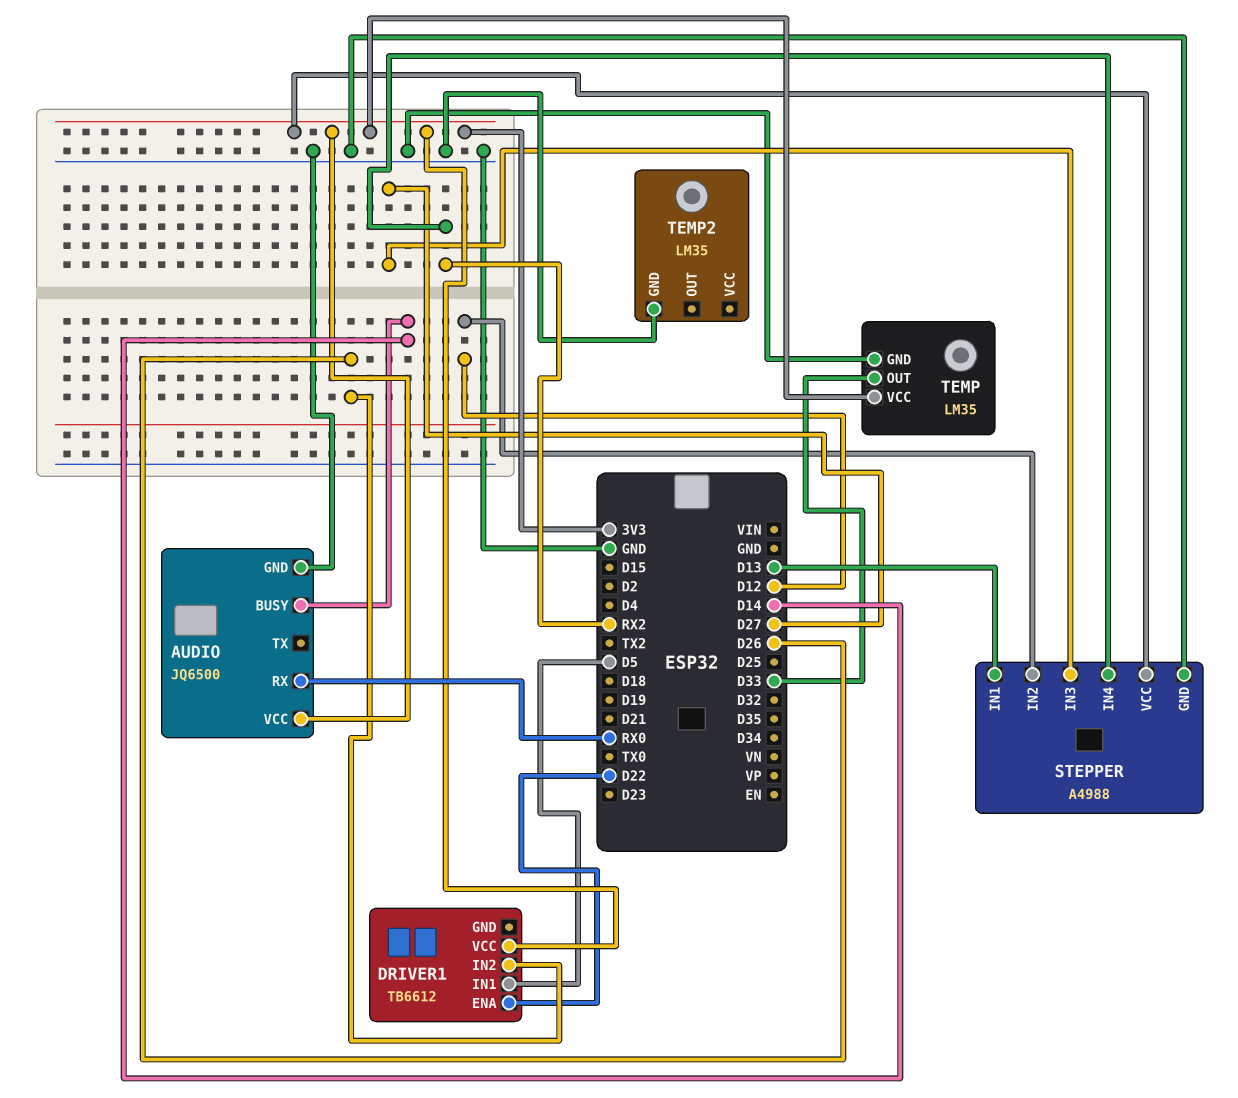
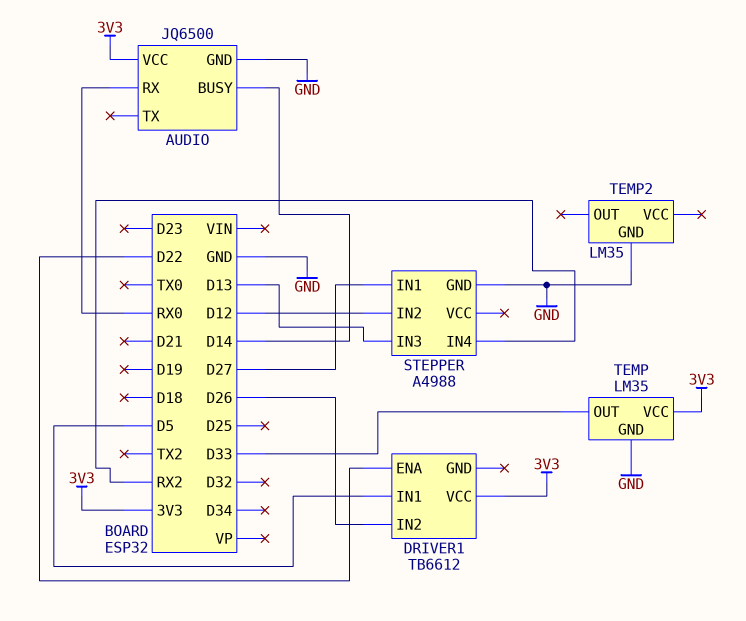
STEPPER pin IN1: D13 -> D27
STEPPER pin IN3: D27 -> D13
STEPPER pin VCC: 3V3 -> none

